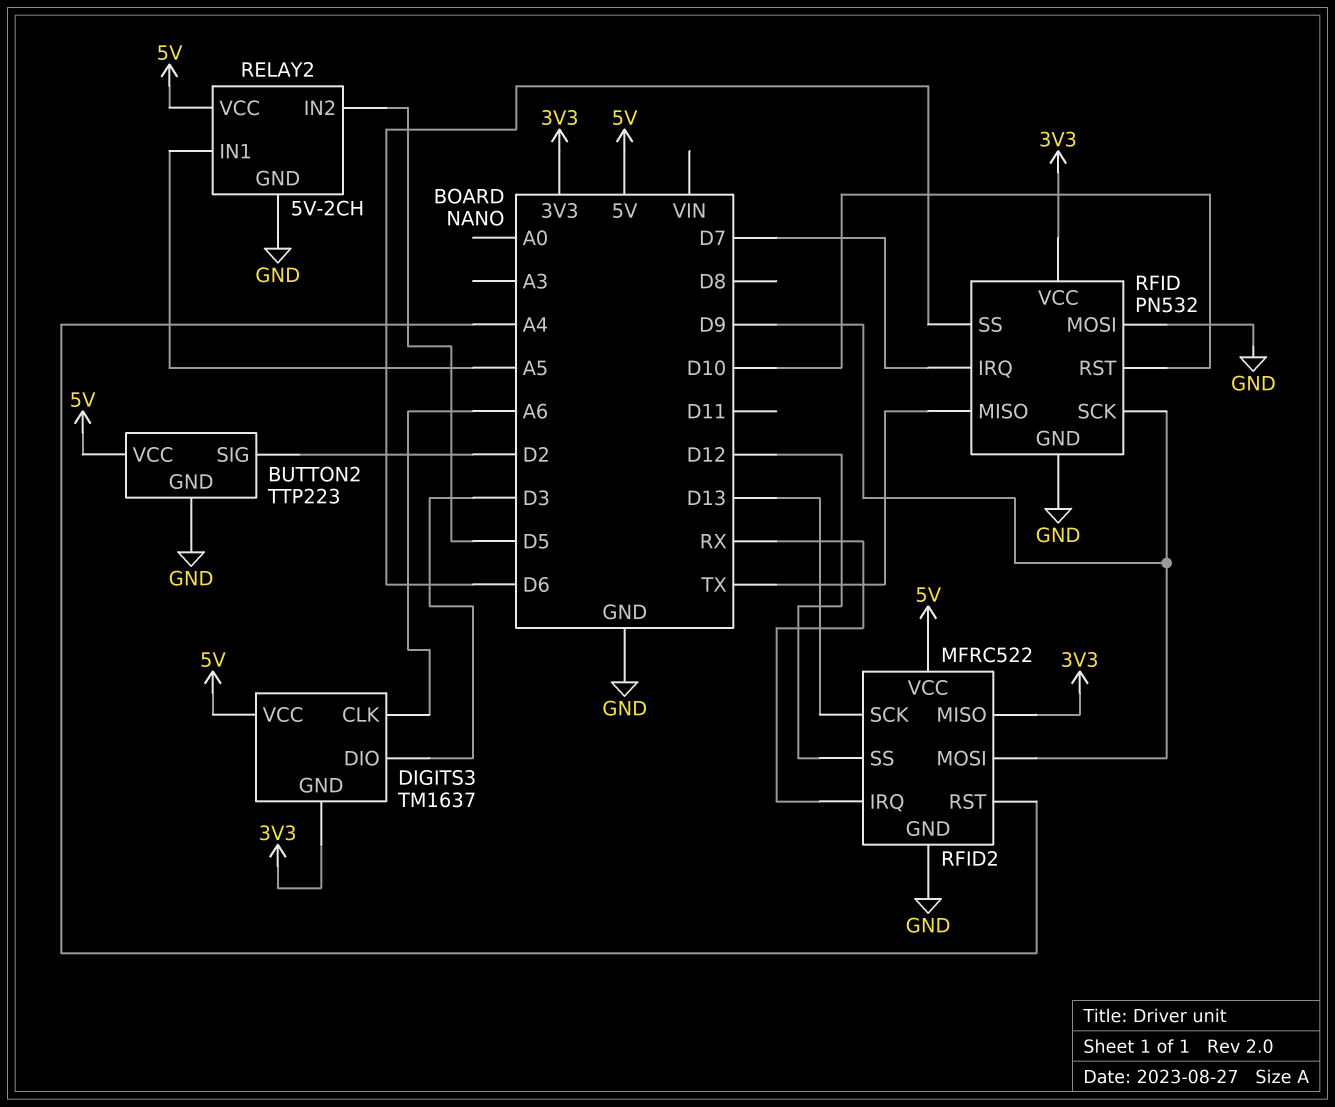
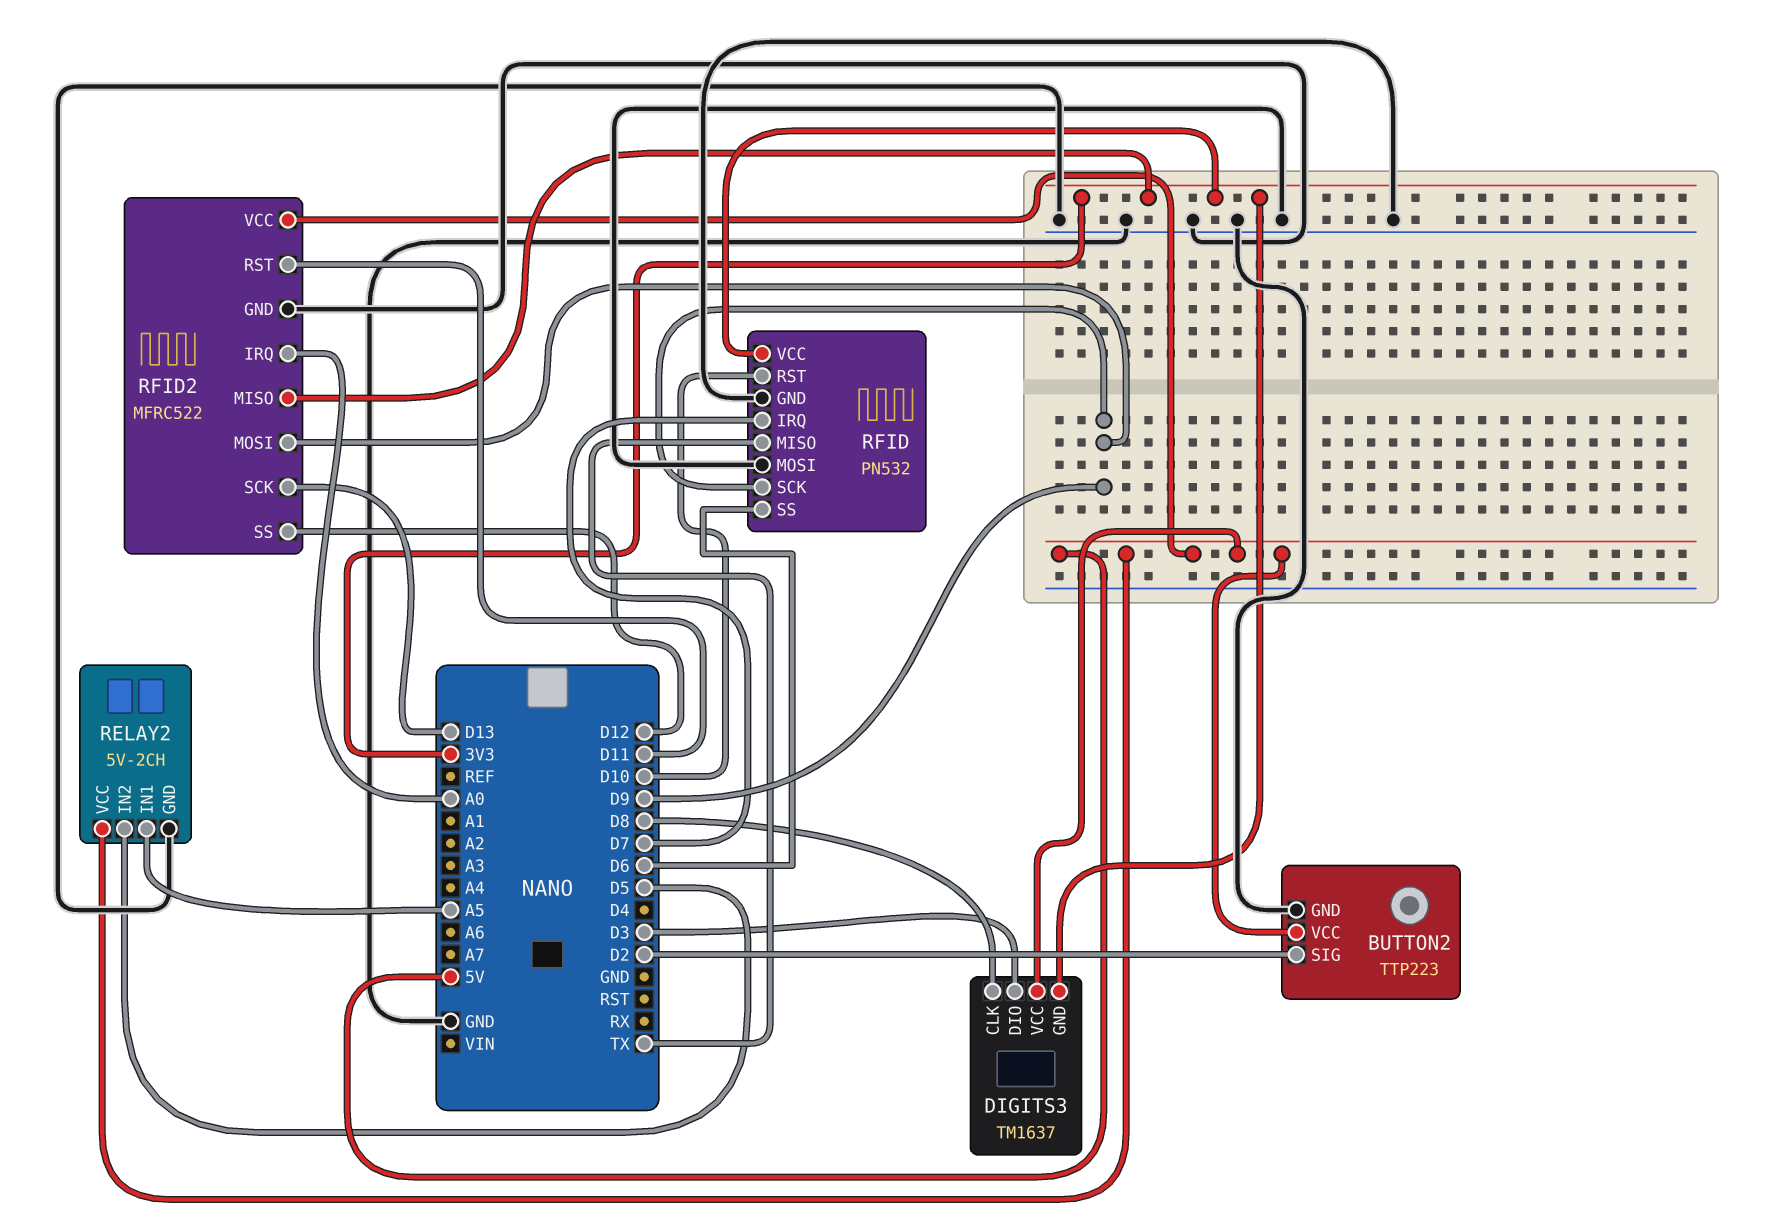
DIGITS3 pin CLK: A6 -> D8
RFID2 pin IRQ: RX -> A0
RFID2 pin RST: A4 -> D11

